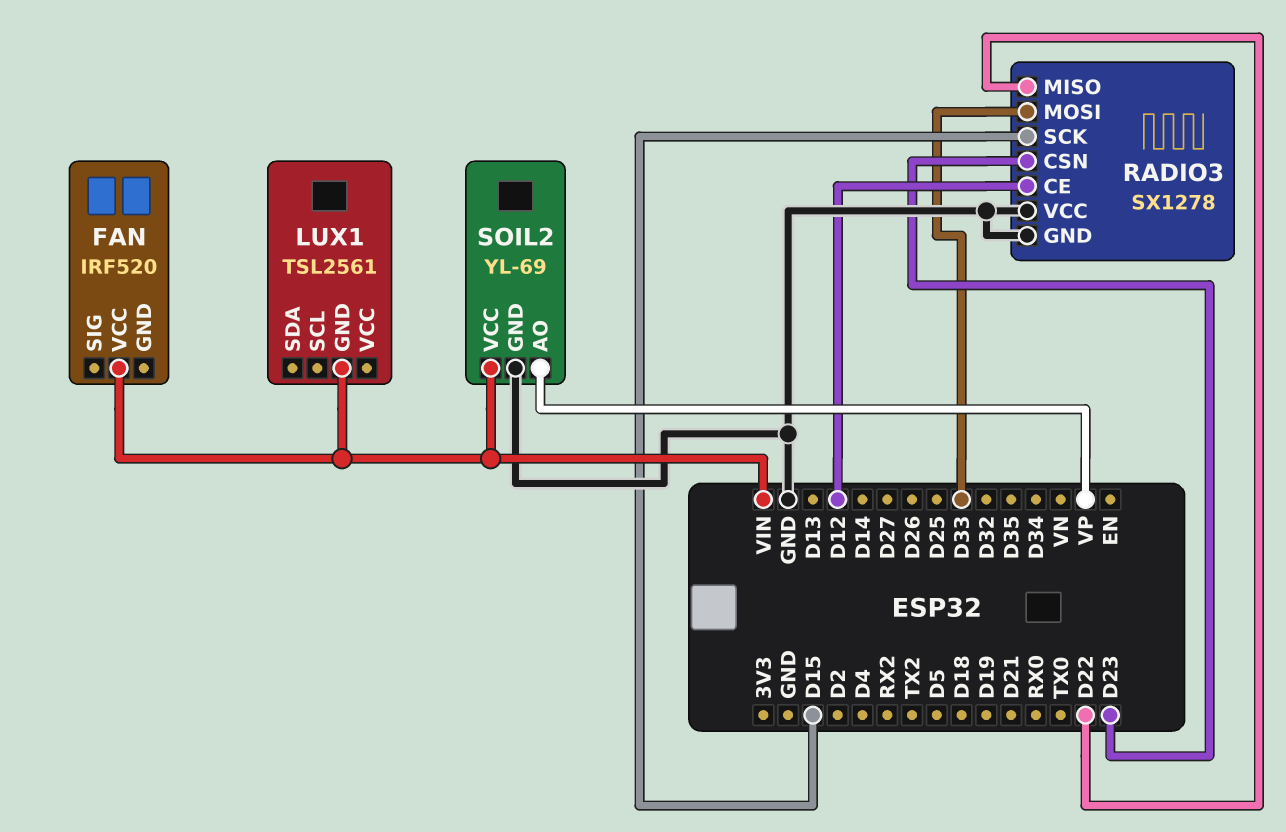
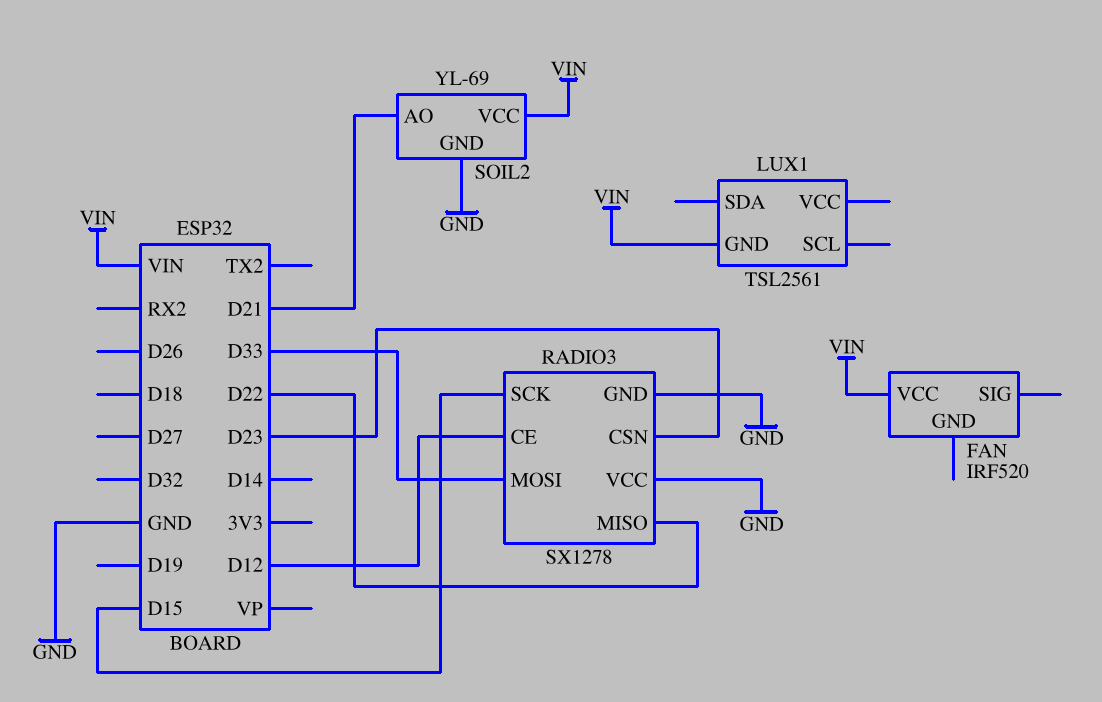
SOIL2 pin AO: VP -> D21

